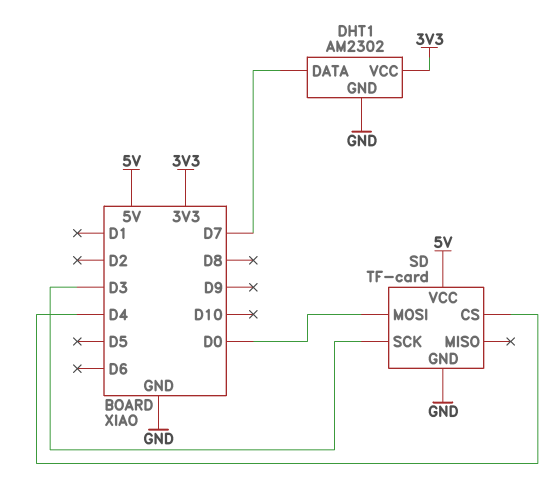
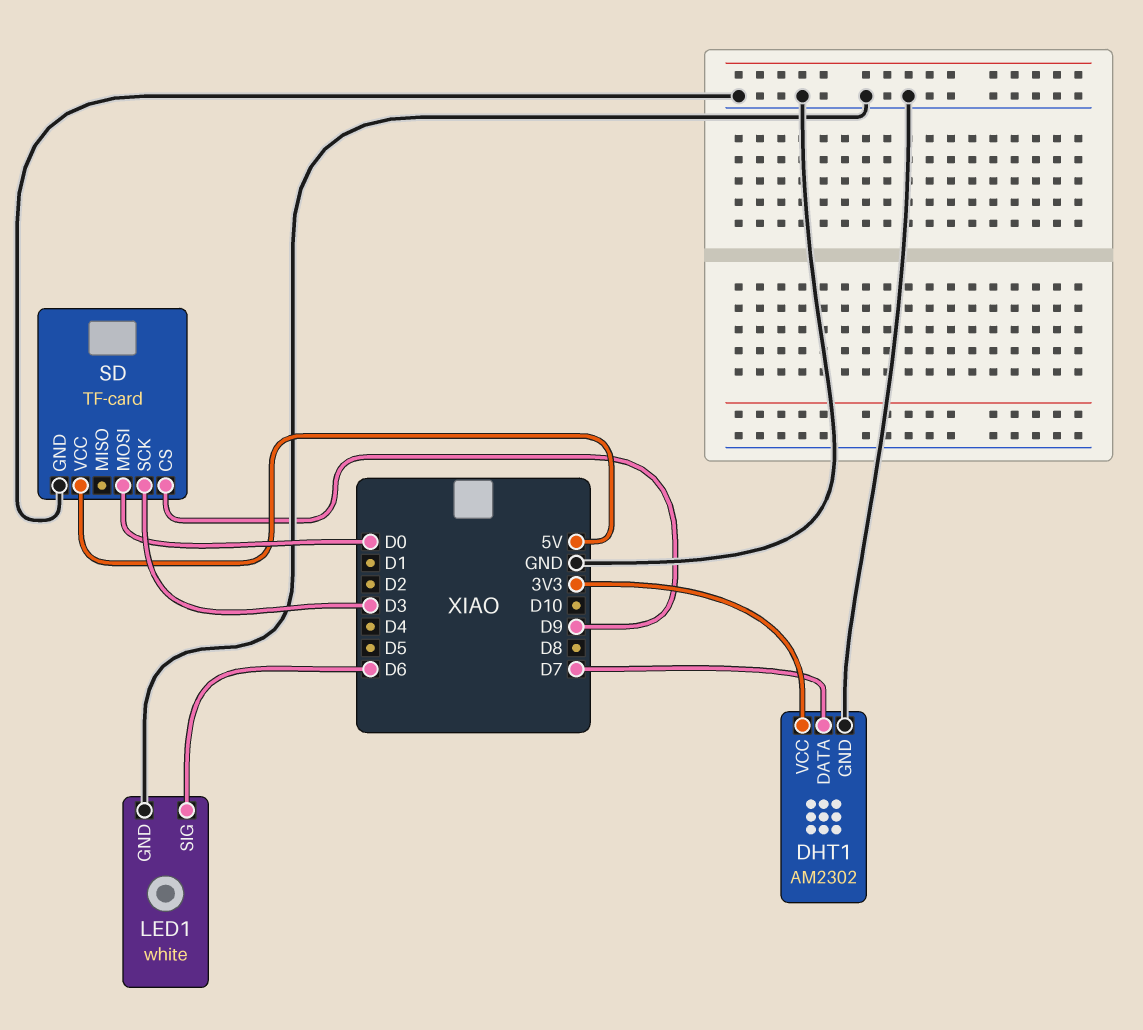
LED1: none -> white
LED1 pin GND: none -> GND
LED1 pin SIG: none -> D6
SD pin CS: D4 -> D9

